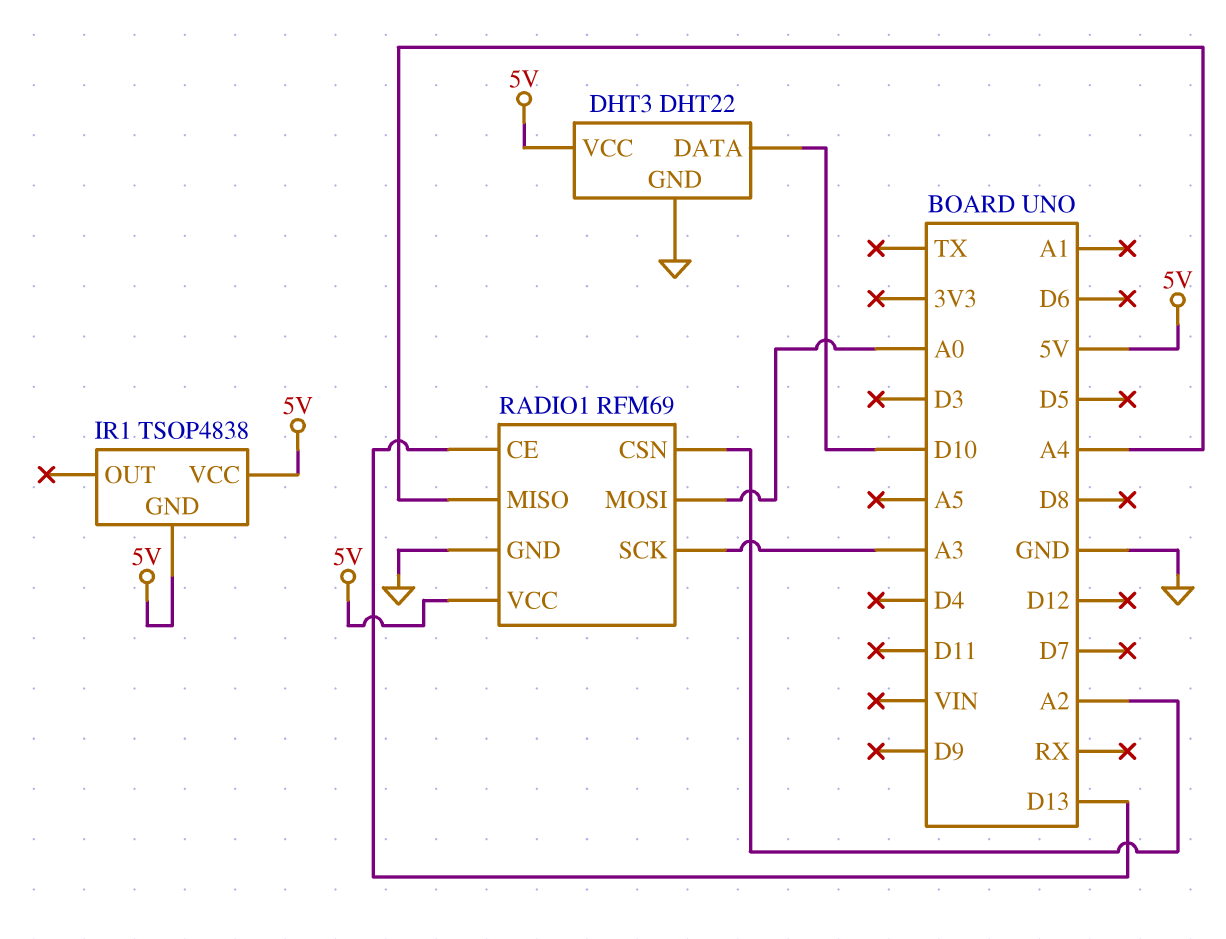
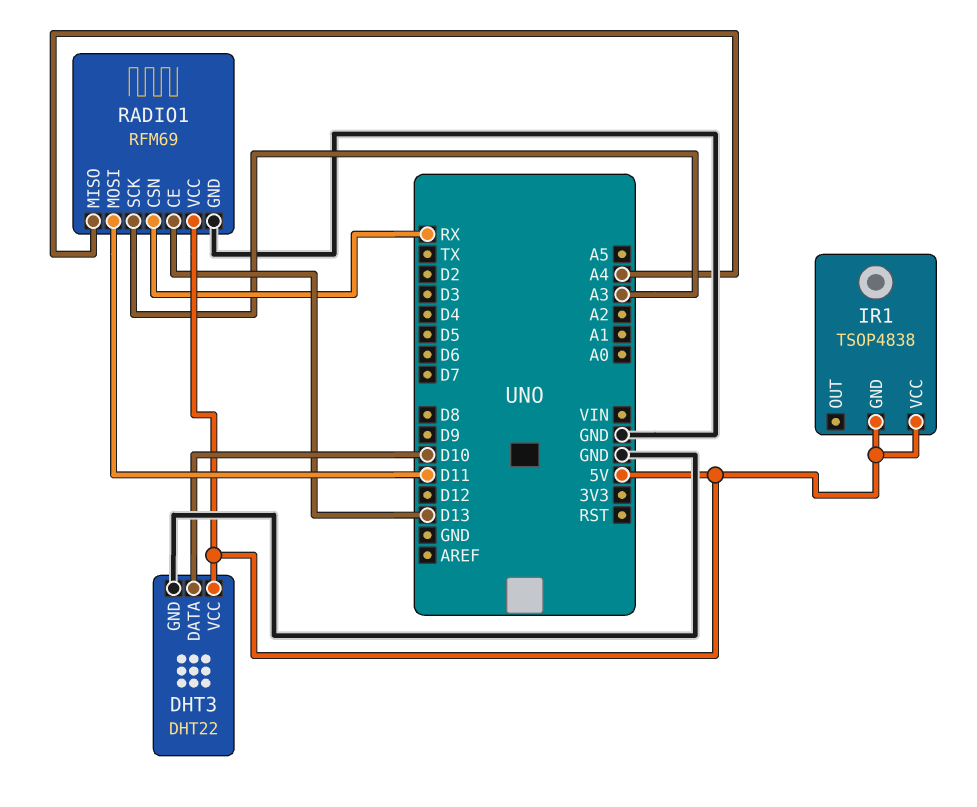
RADIO1 pin CSN: A2 -> RX
RADIO1 pin MOSI: A0 -> D11

